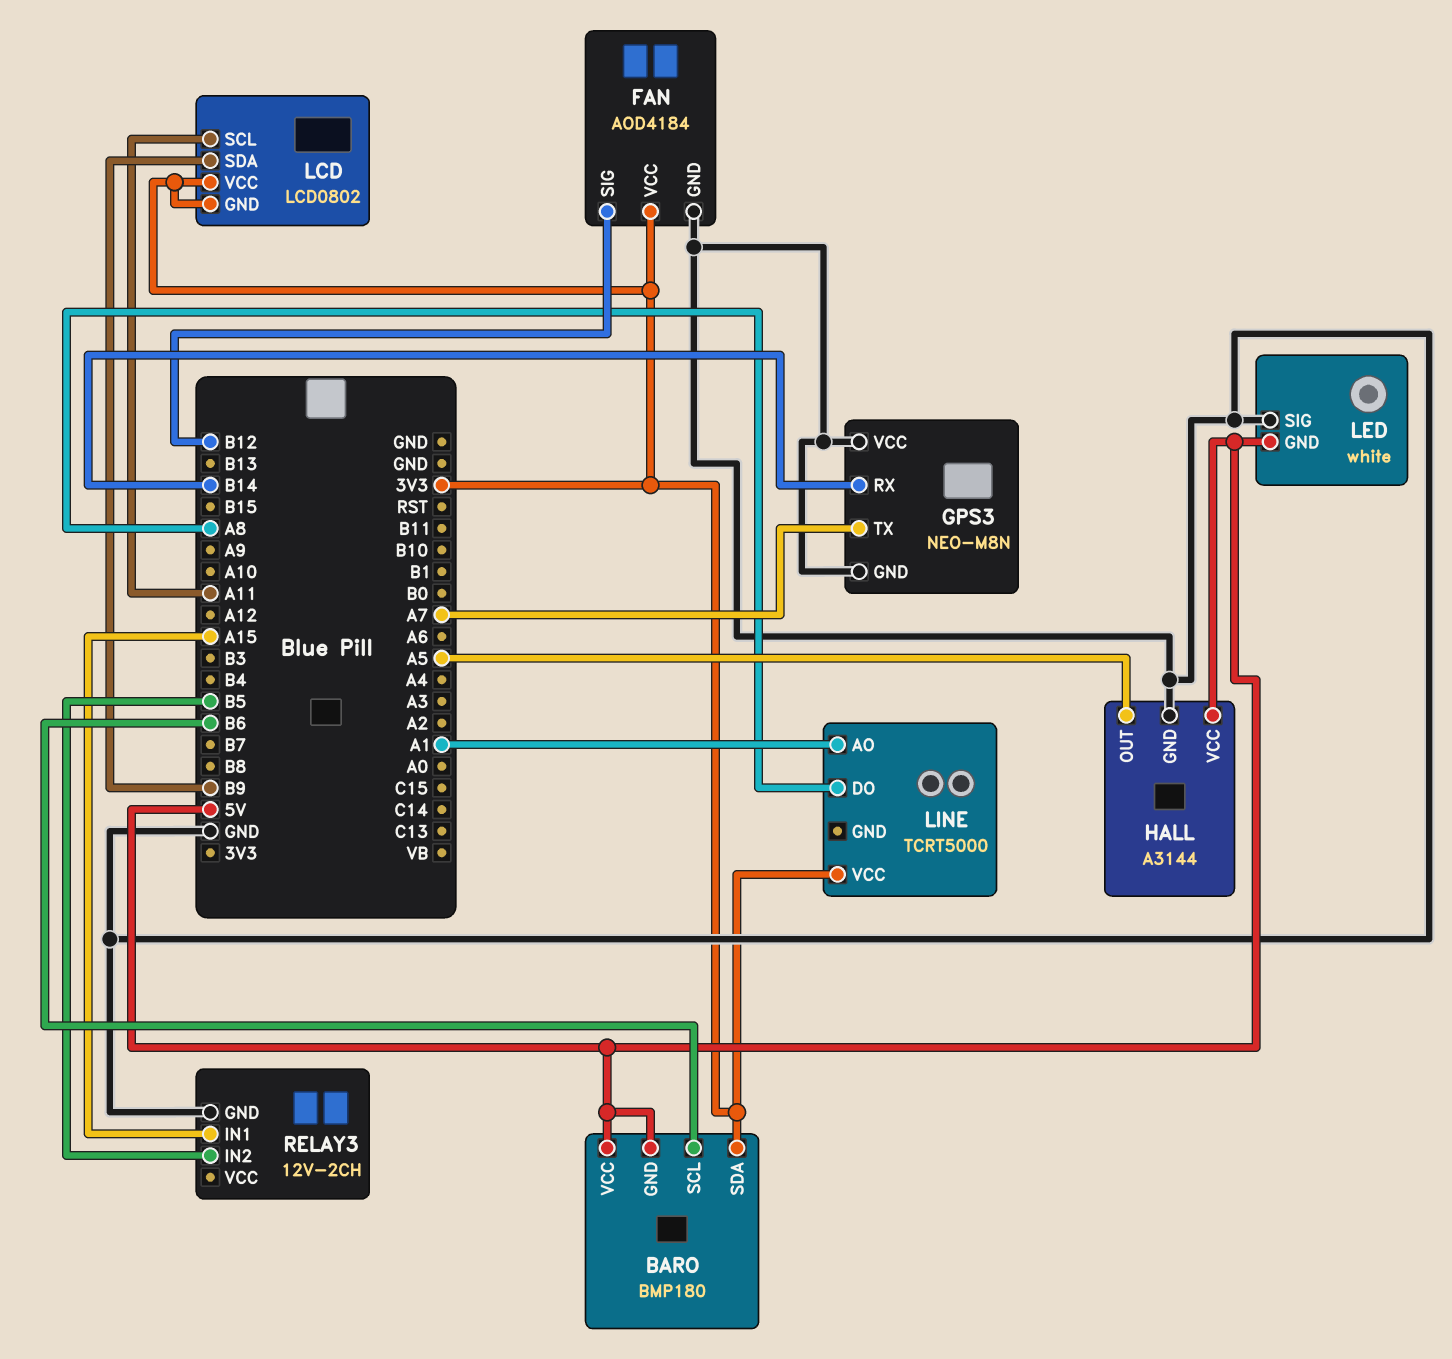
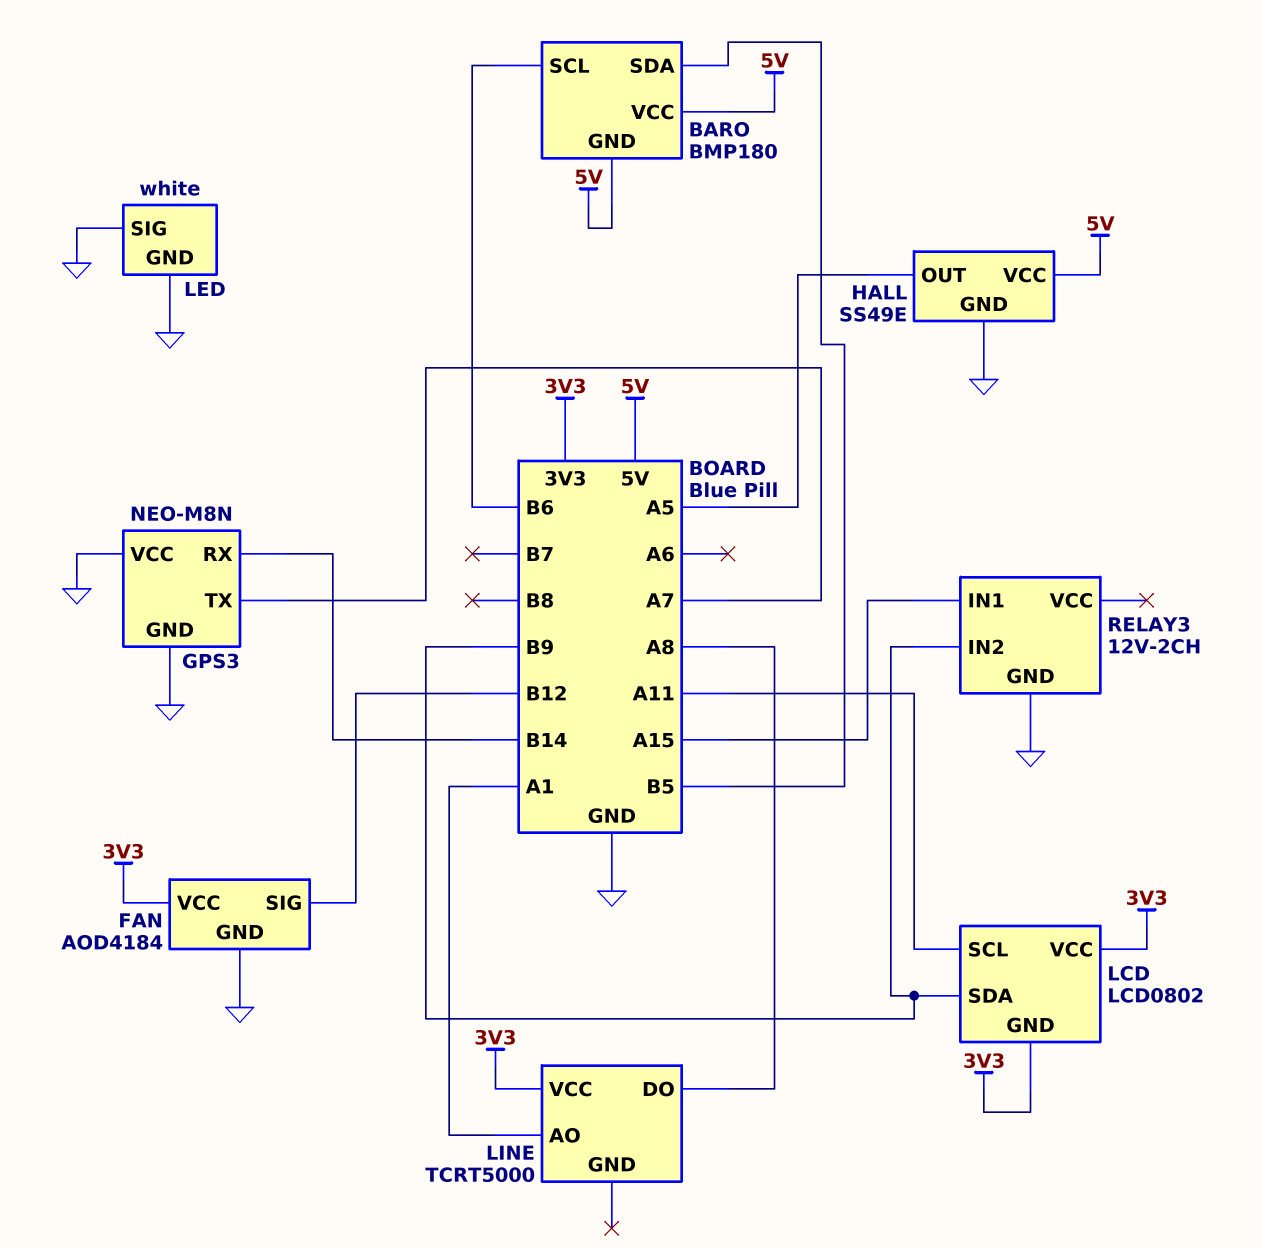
BARO pin SDA: 3V3 -> B5
HALL: A3144 -> SS49E
LED pin GND: 5V -> GND
RELAY3 pin IN2: B5 -> B9

